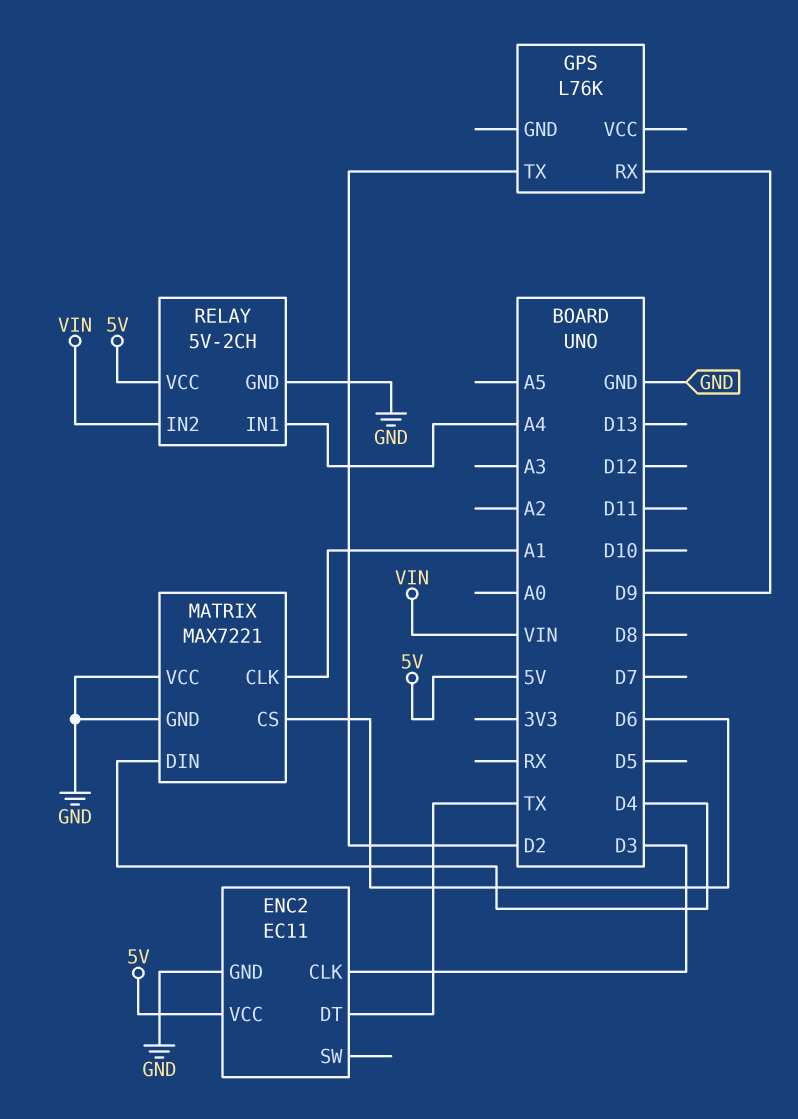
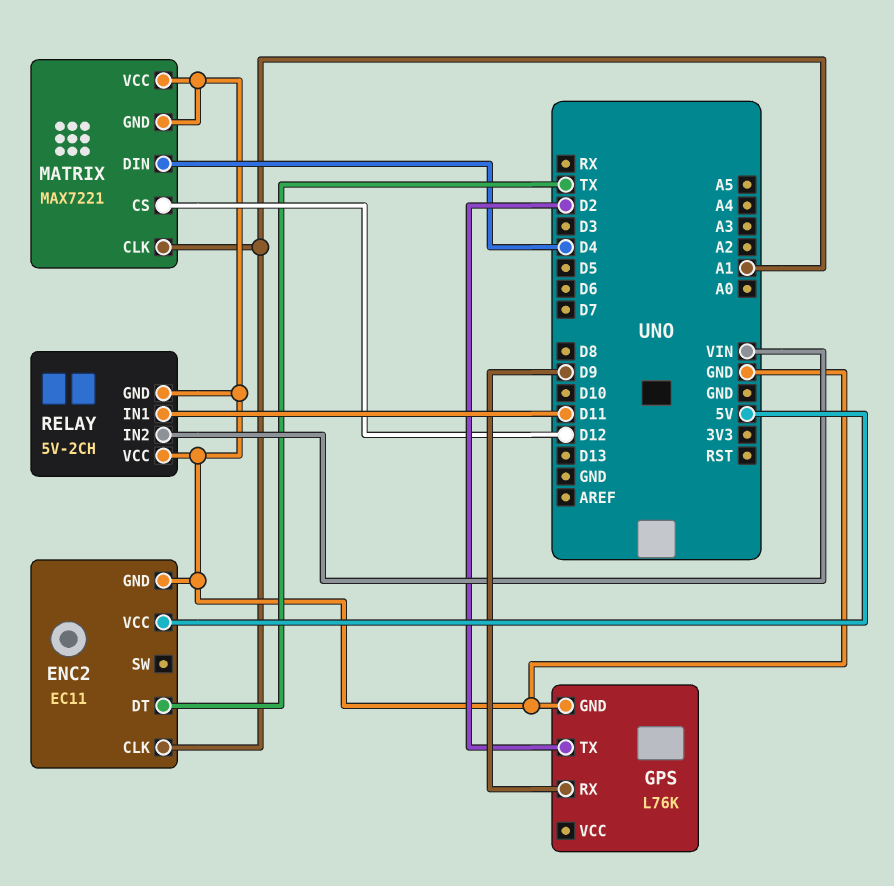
ENC2 pin CLK: D3 -> A1
GPS pin GND: none -> GND
MATRIX pin CS: D6 -> D12
RELAY pin IN1: A4 -> D11
RELAY pin VCC: 5V -> GND

